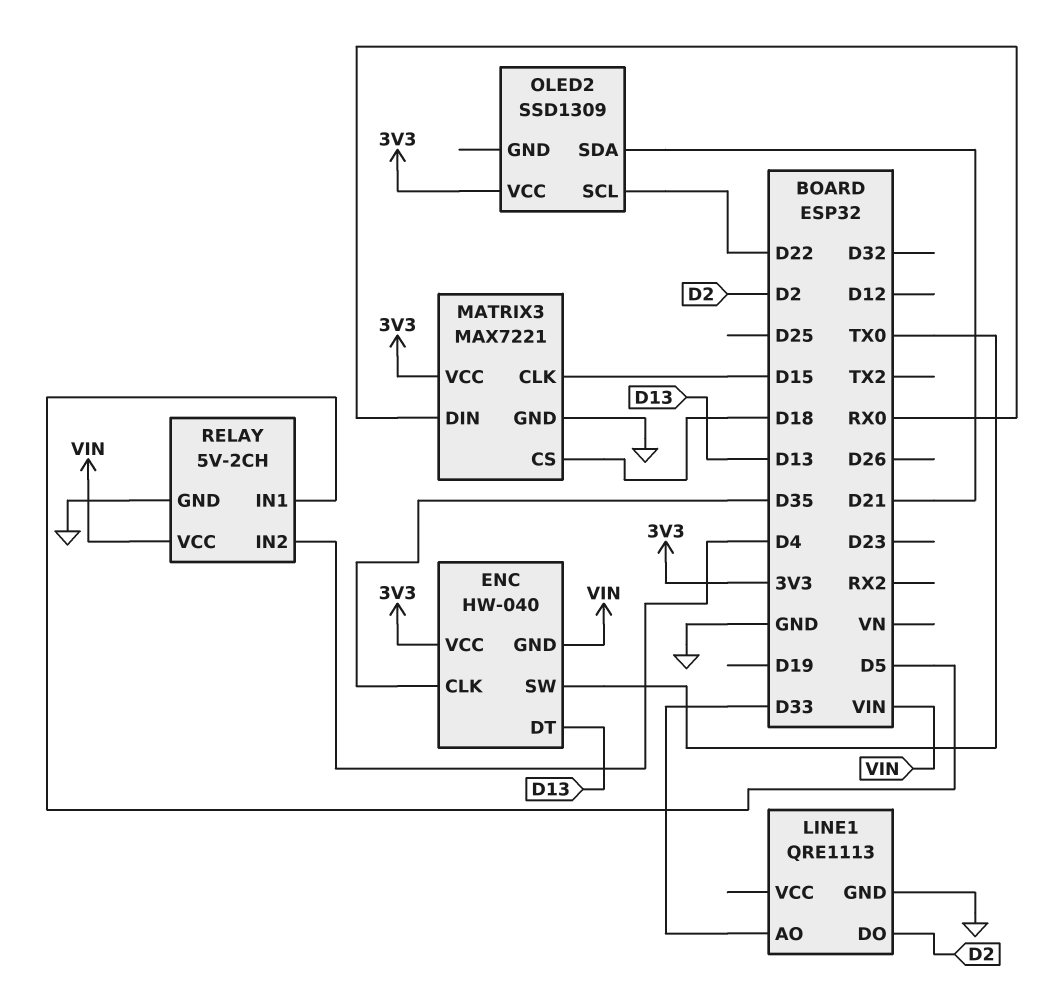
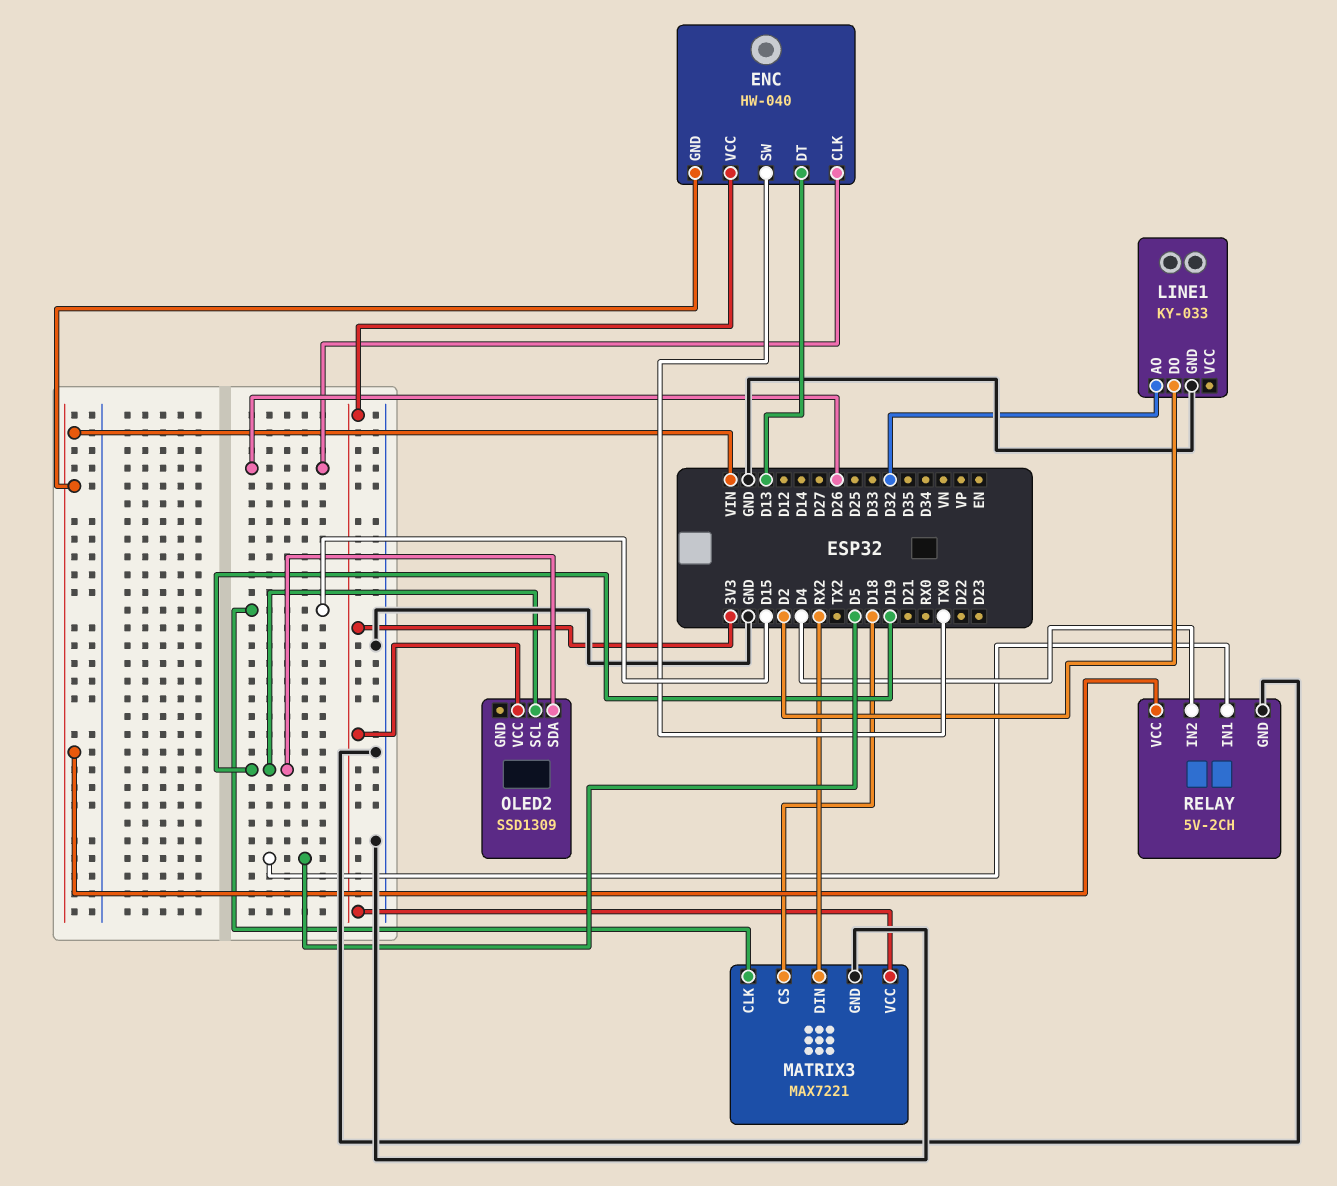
ENC pin CLK: D35 -> D26
LINE1: QRE1113 -> KY-033
LINE1 pin AO: D33 -> D32
MATRIX3 pin DIN: RX0 -> RX2
OLED2 pin SCL: D22 -> D19
OLED2 pin SDA: D21 -> D19

